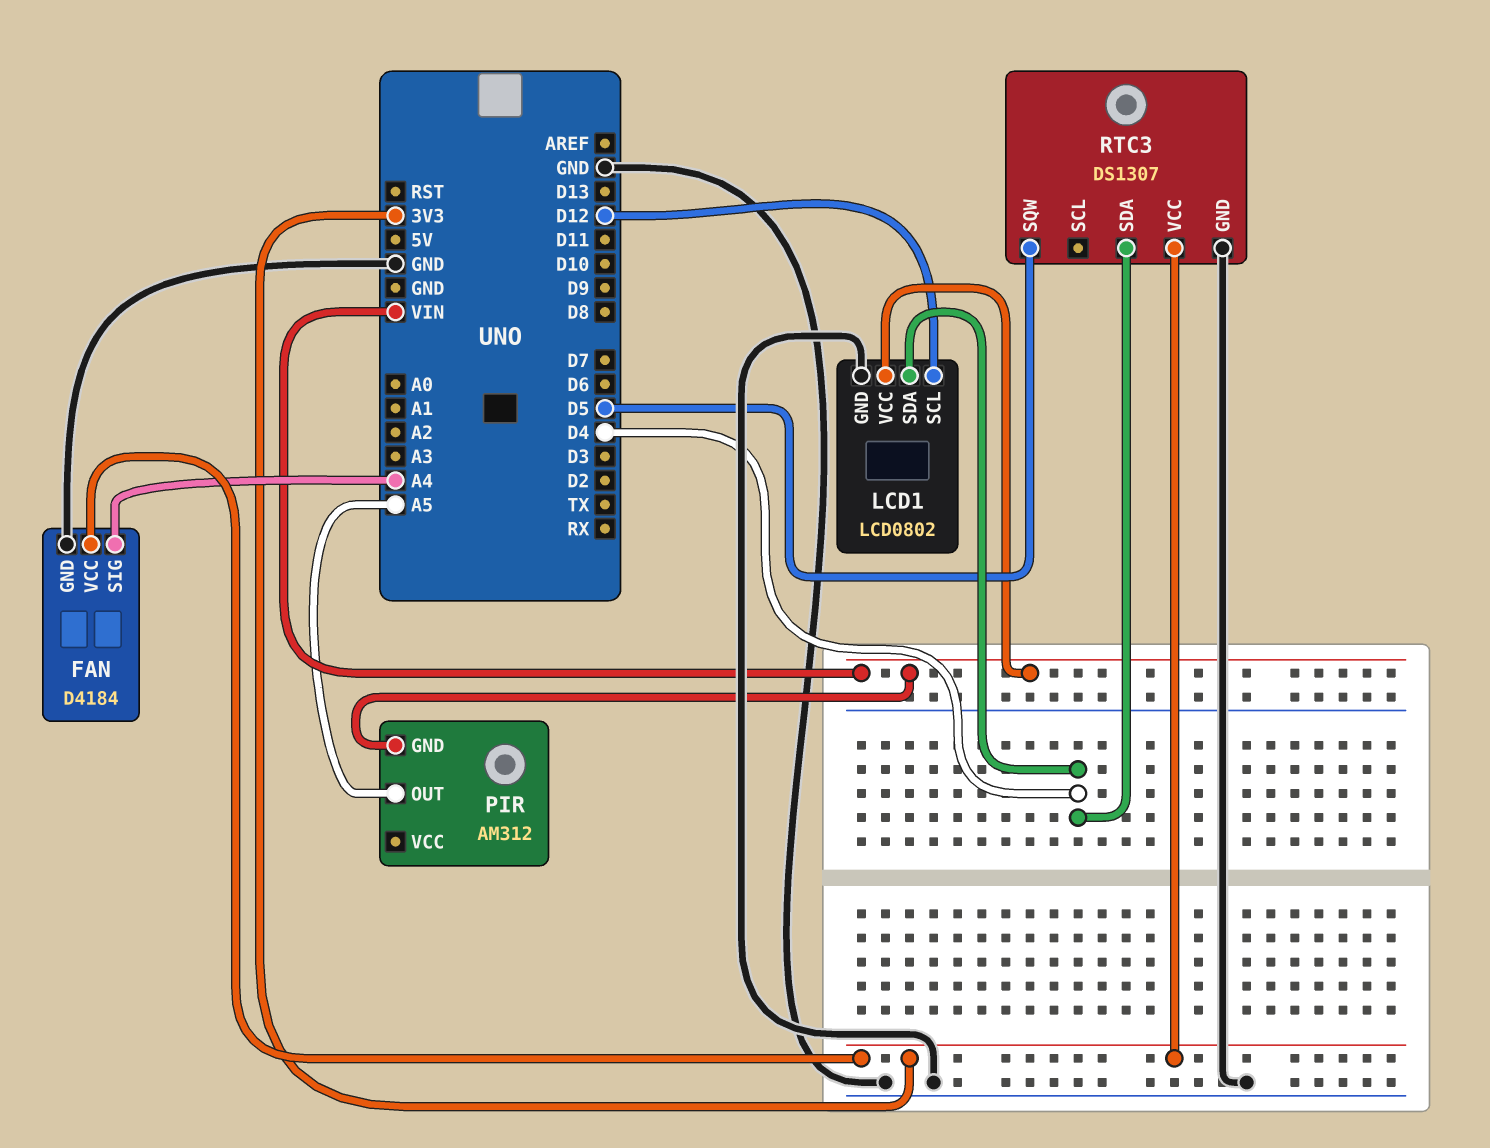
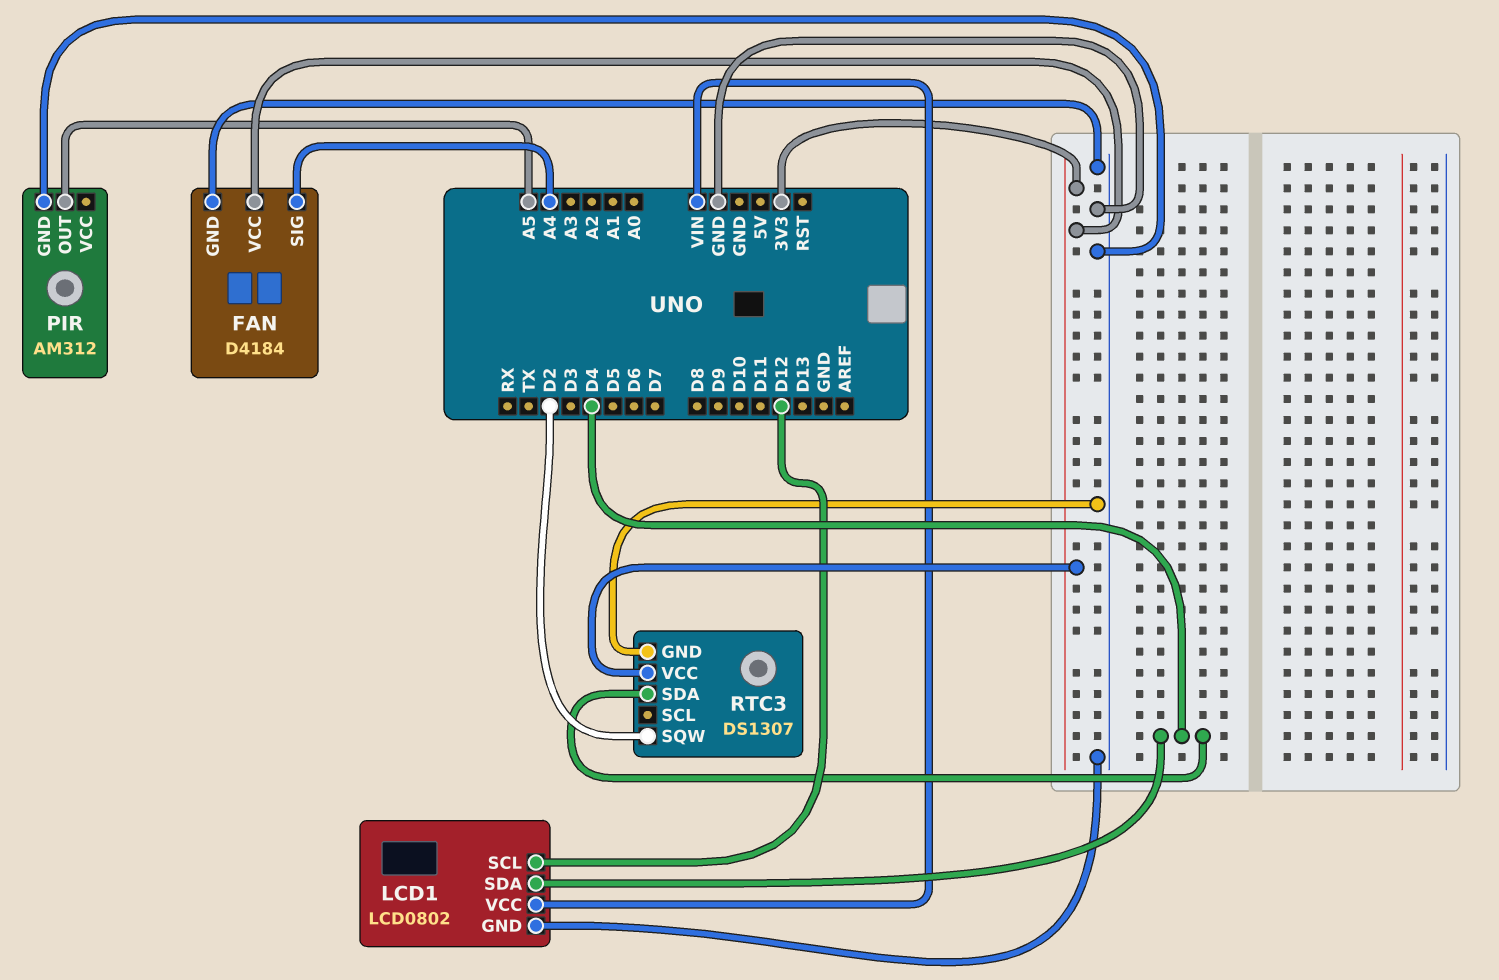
PIR pin GND: VIN -> GND
RTC3 pin SQW: D5 -> D2

